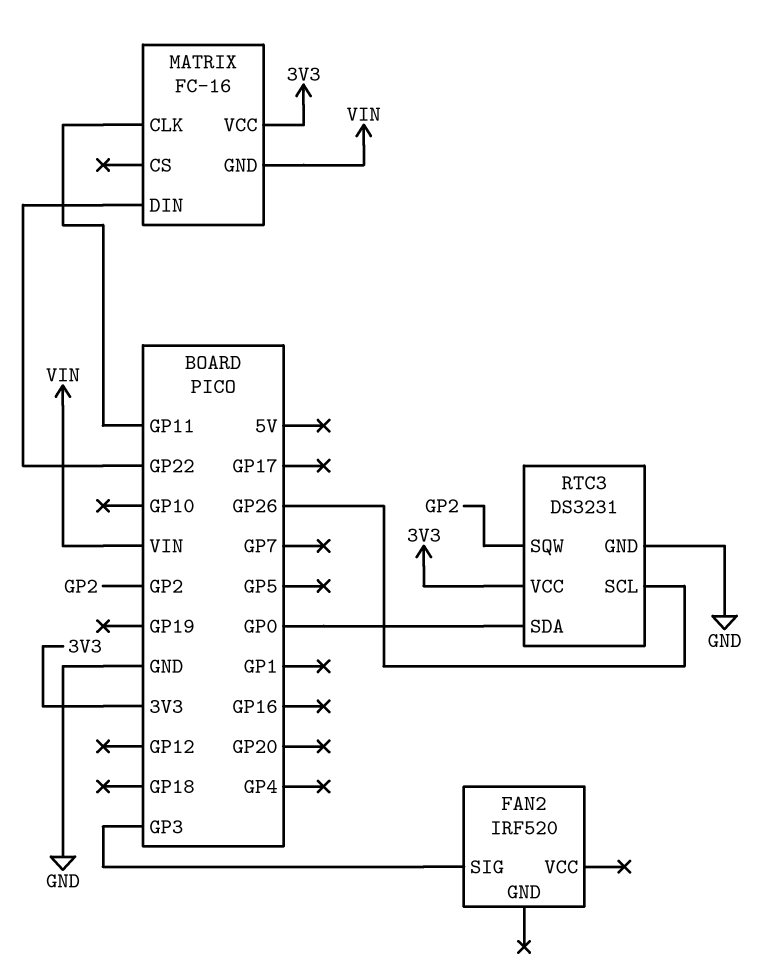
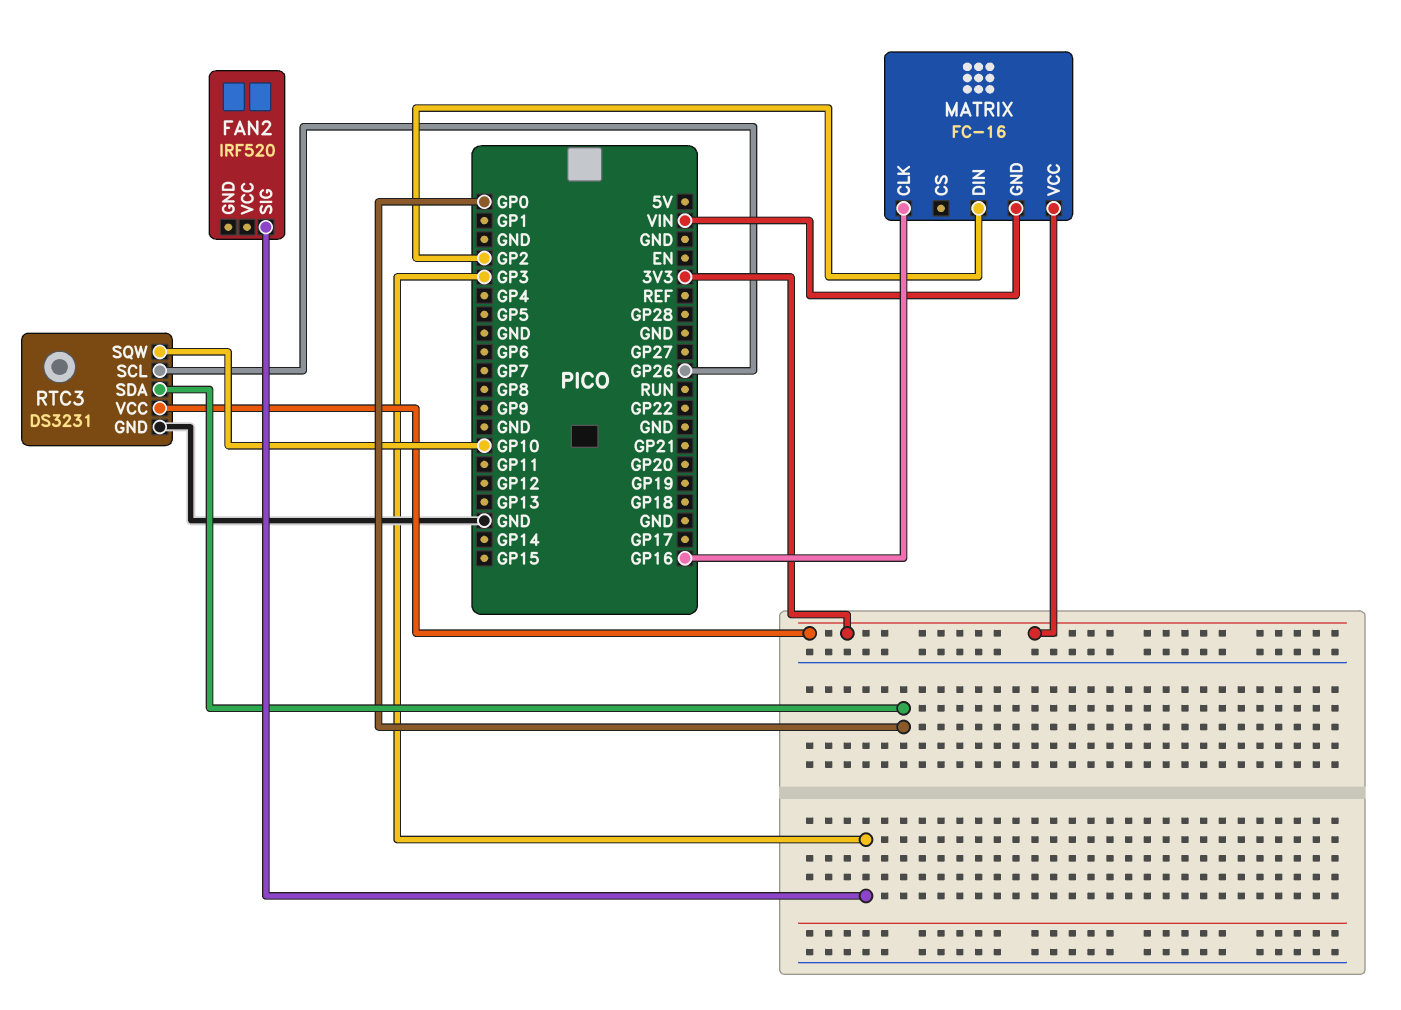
MATRIX pin CLK: GP11 -> GP16
MATRIX pin DIN: GP22 -> GP2
RTC3 pin SQW: GP2 -> GP10

